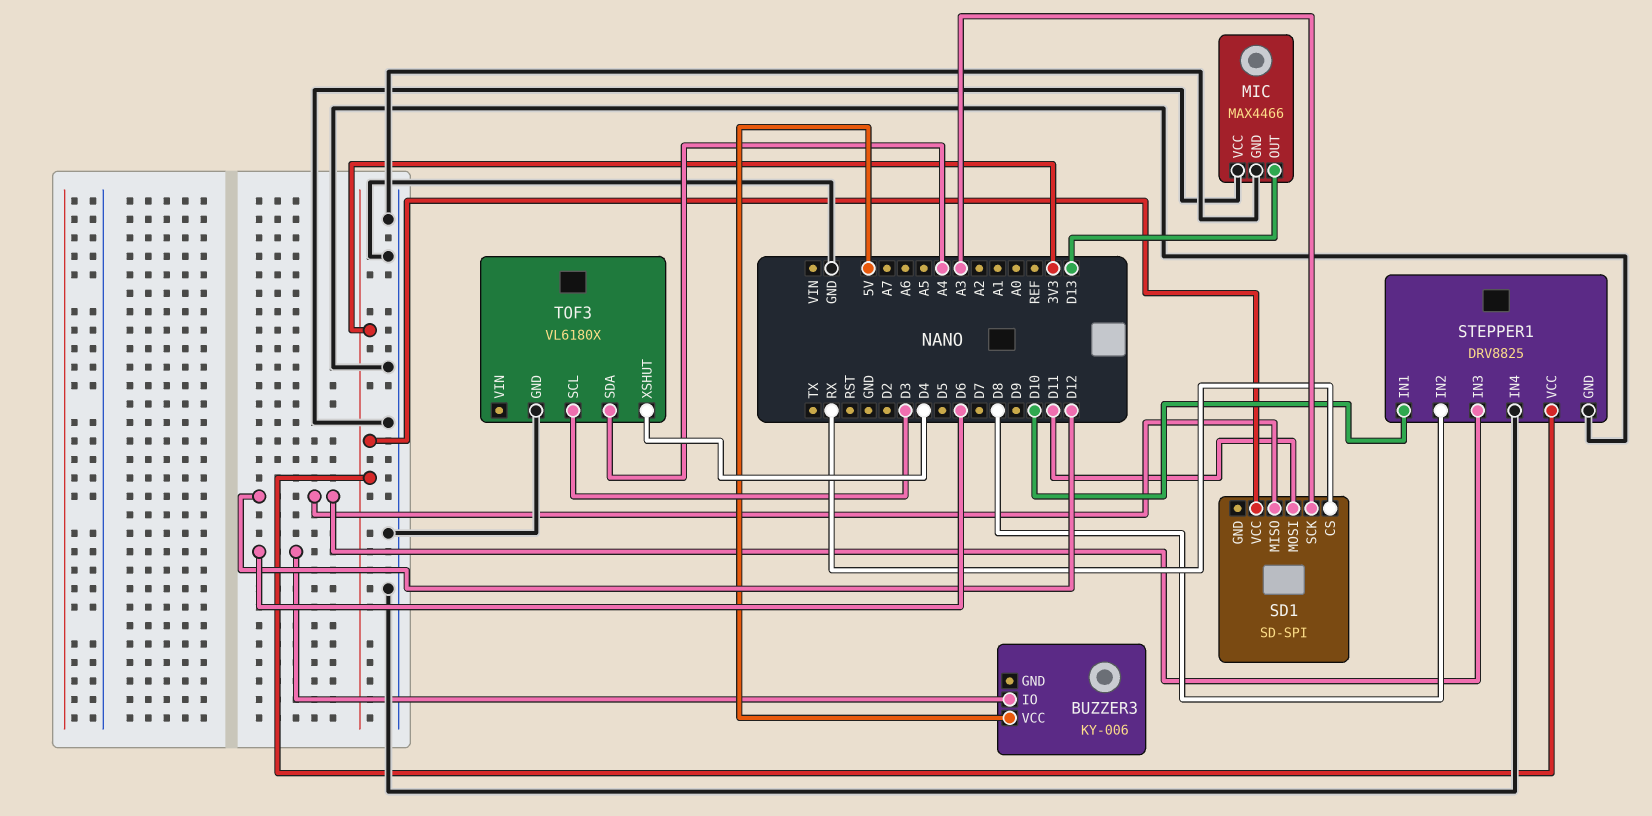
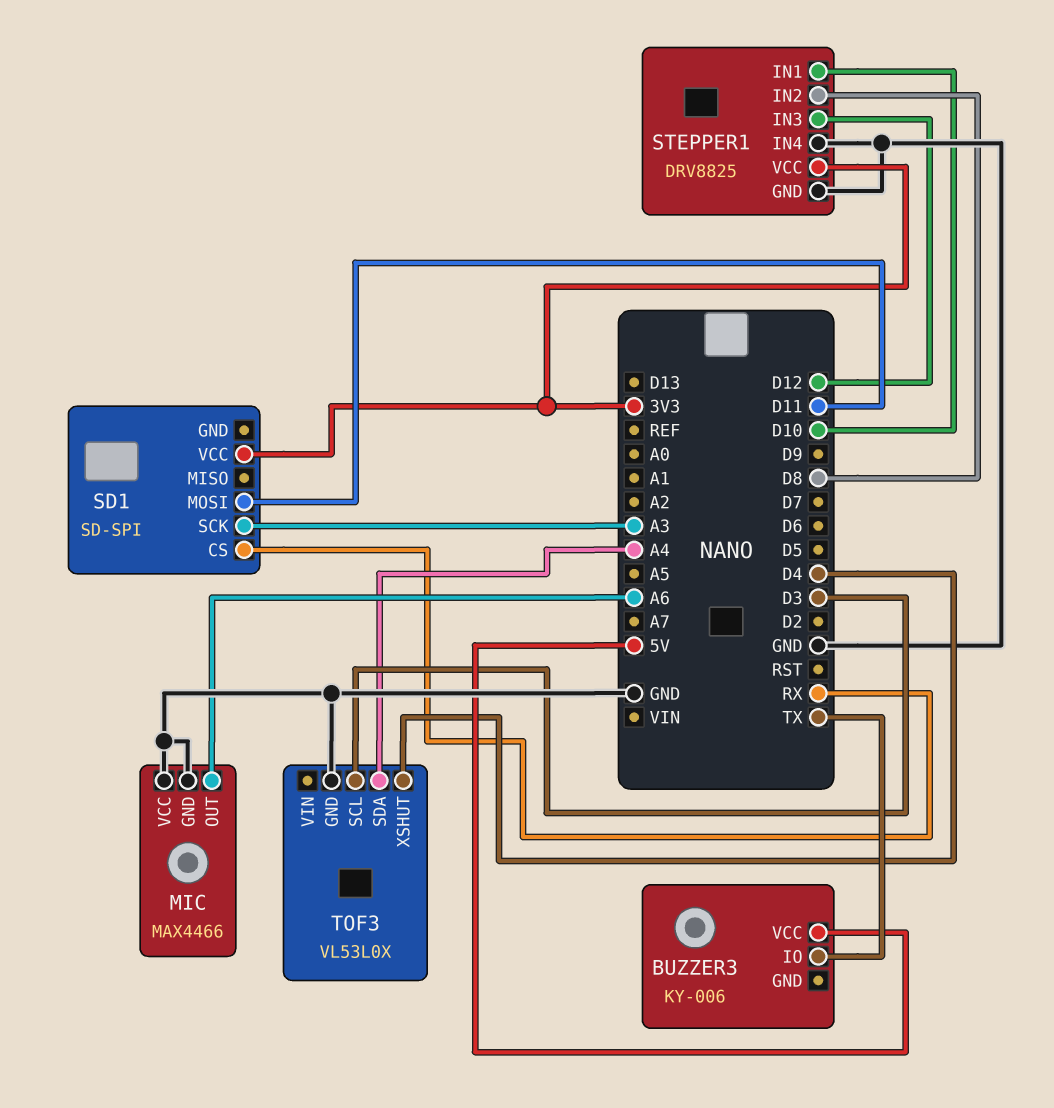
BUZZER3 pin IO: D6 -> TX
MIC pin OUT: D13 -> A6
SD1 pin MISO: D12 -> none
TOF3: VL6180X -> VL53L0X

